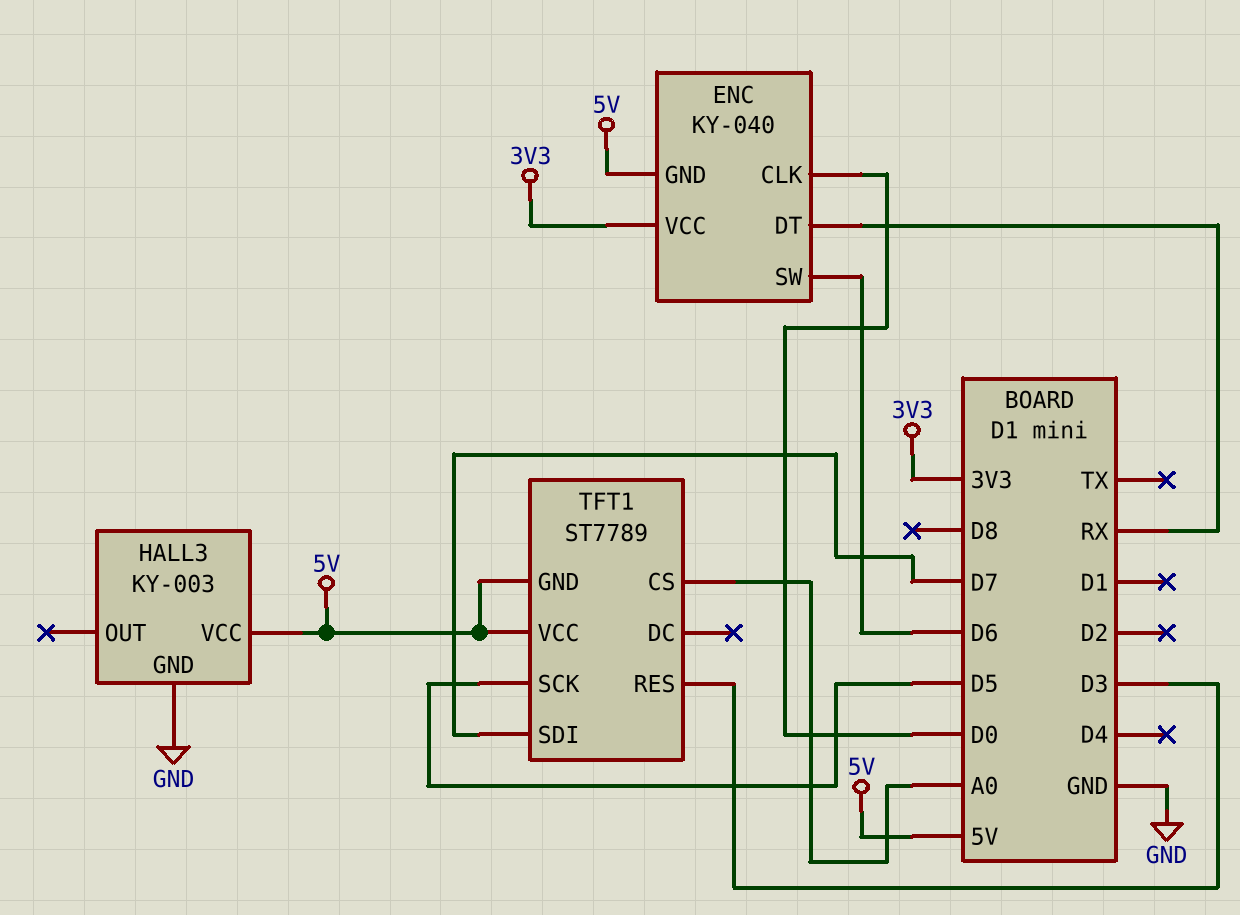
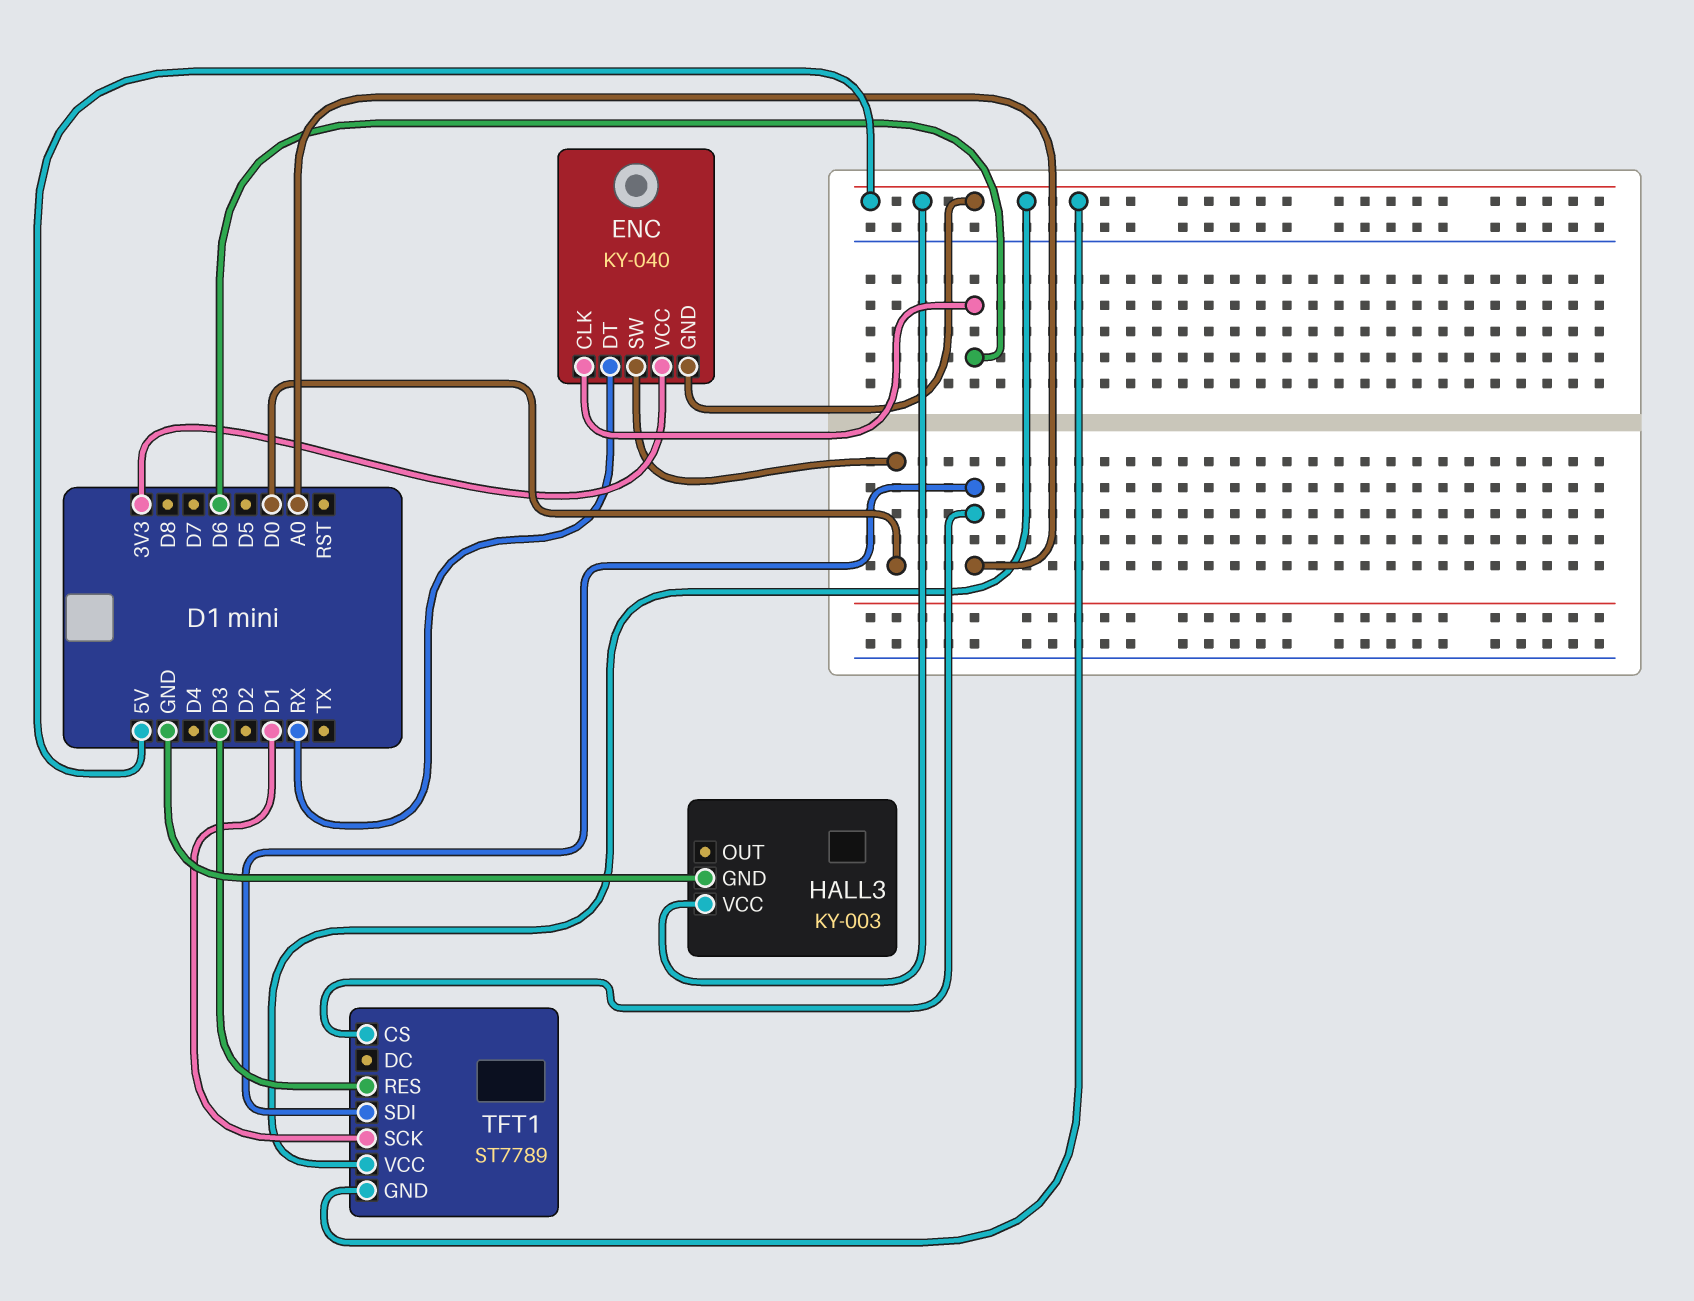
ENC pin CLK: D0 -> D6
ENC pin SW: D6 -> D0
TFT1 pin SCK: D5 -> D1
TFT1 pin SDI: D7 -> A0

